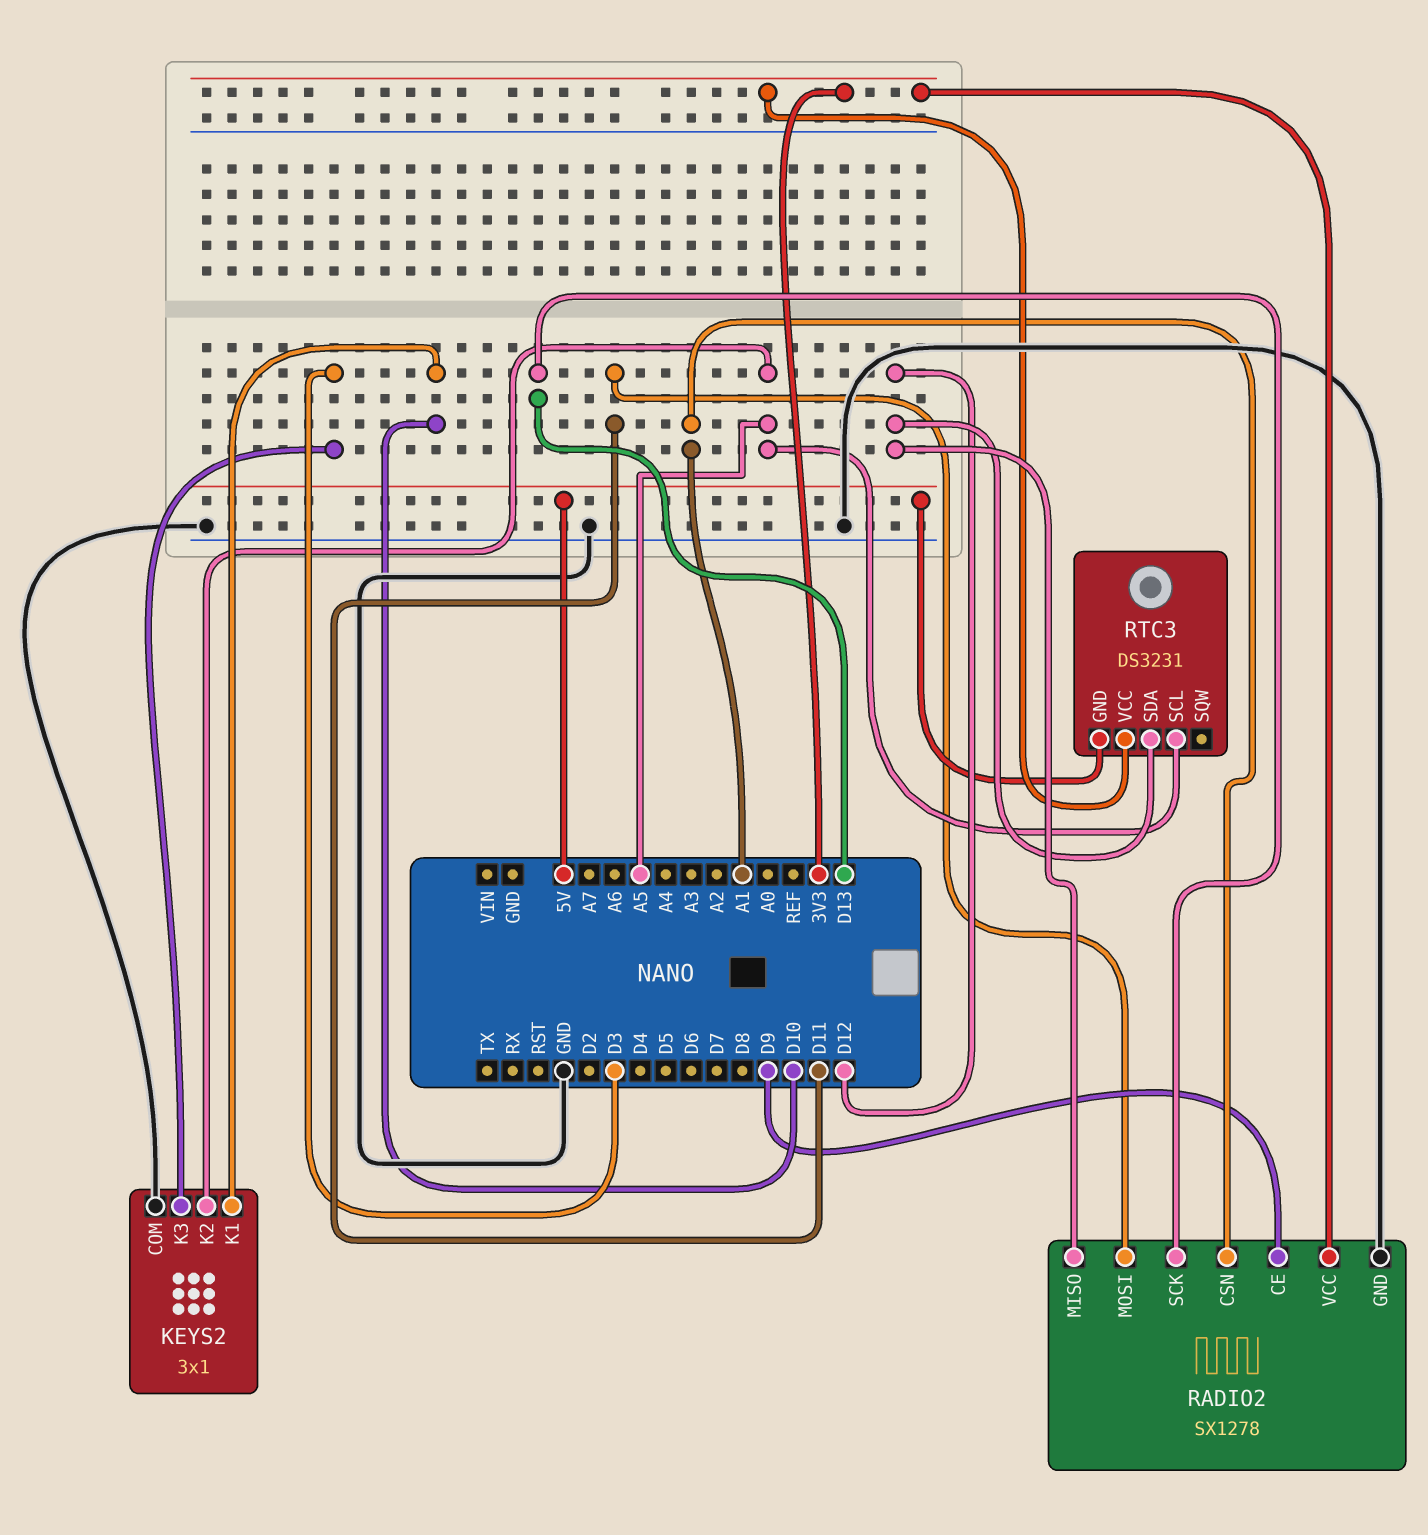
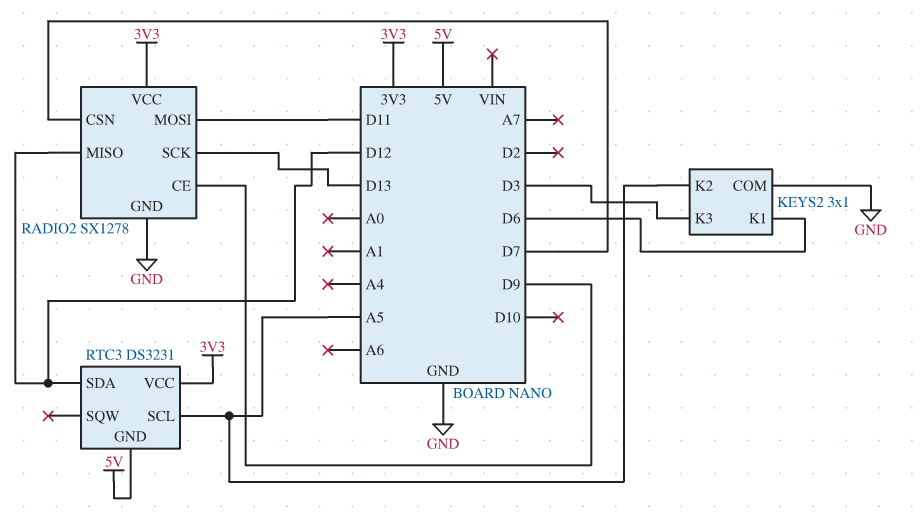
KEYS2 pin K1: D10 -> D6
RADIO2 pin CSN: A1 -> D7

